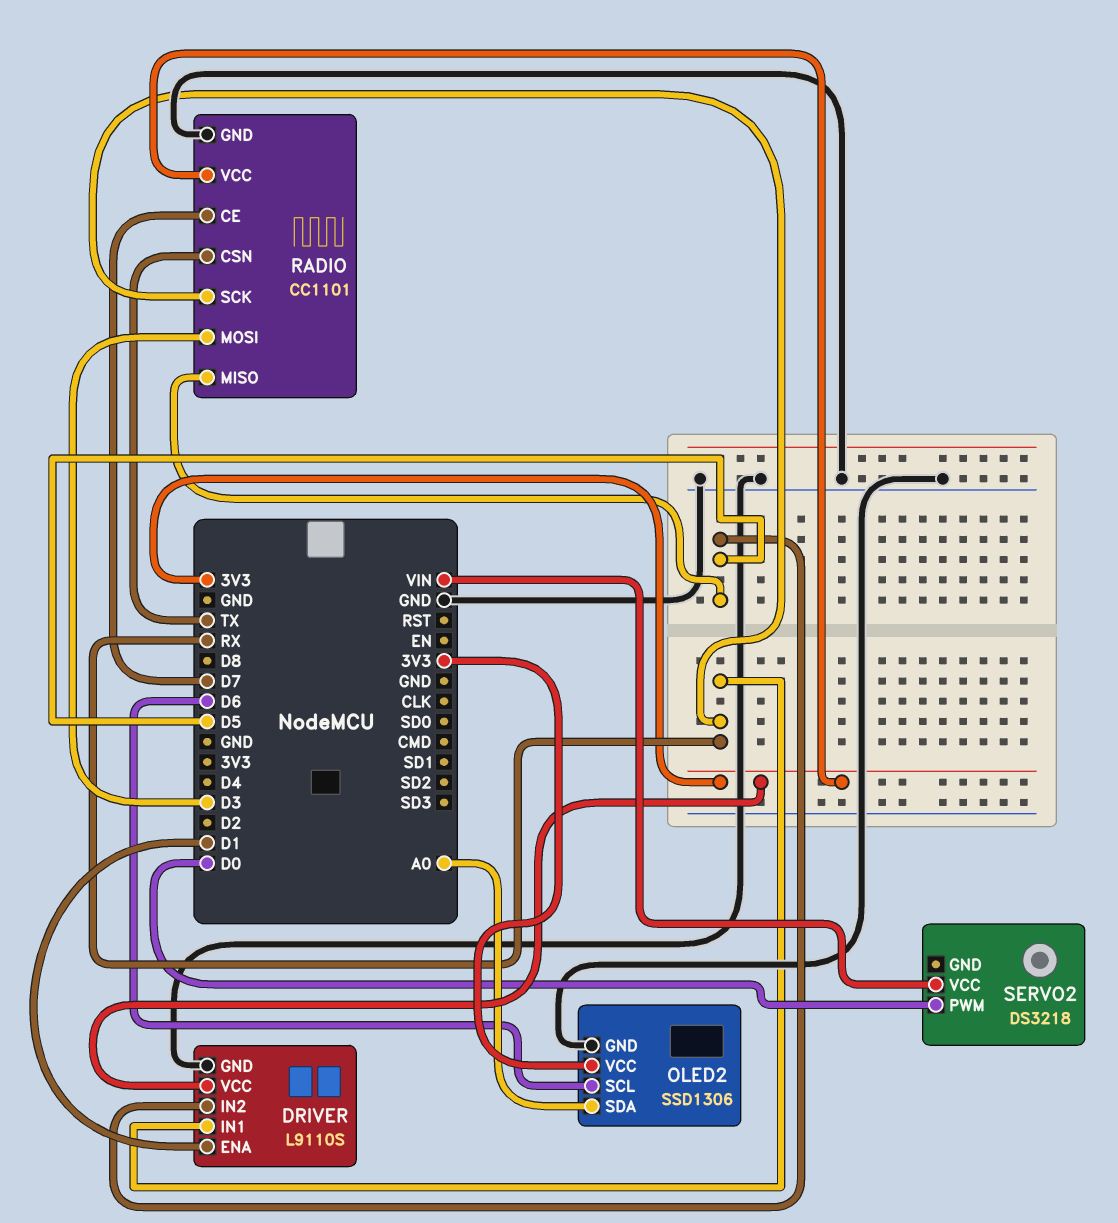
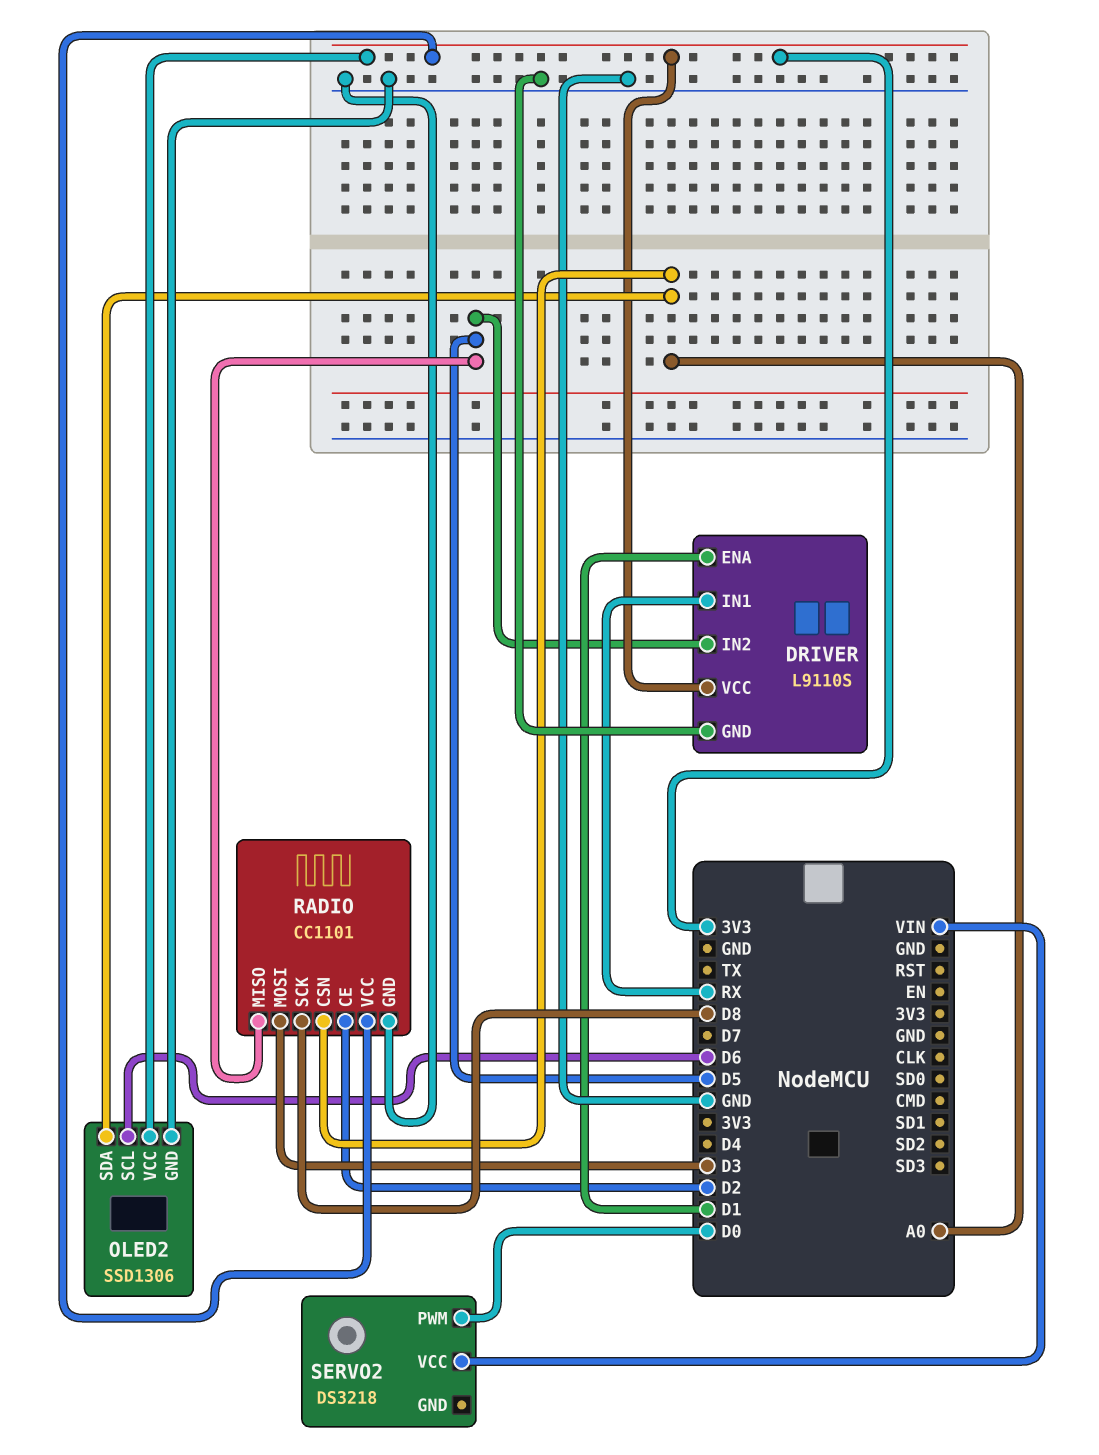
RADIO pin CE: D7 -> D2
RADIO pin CSN: TX -> A0
RADIO pin SCK: RX -> D8

